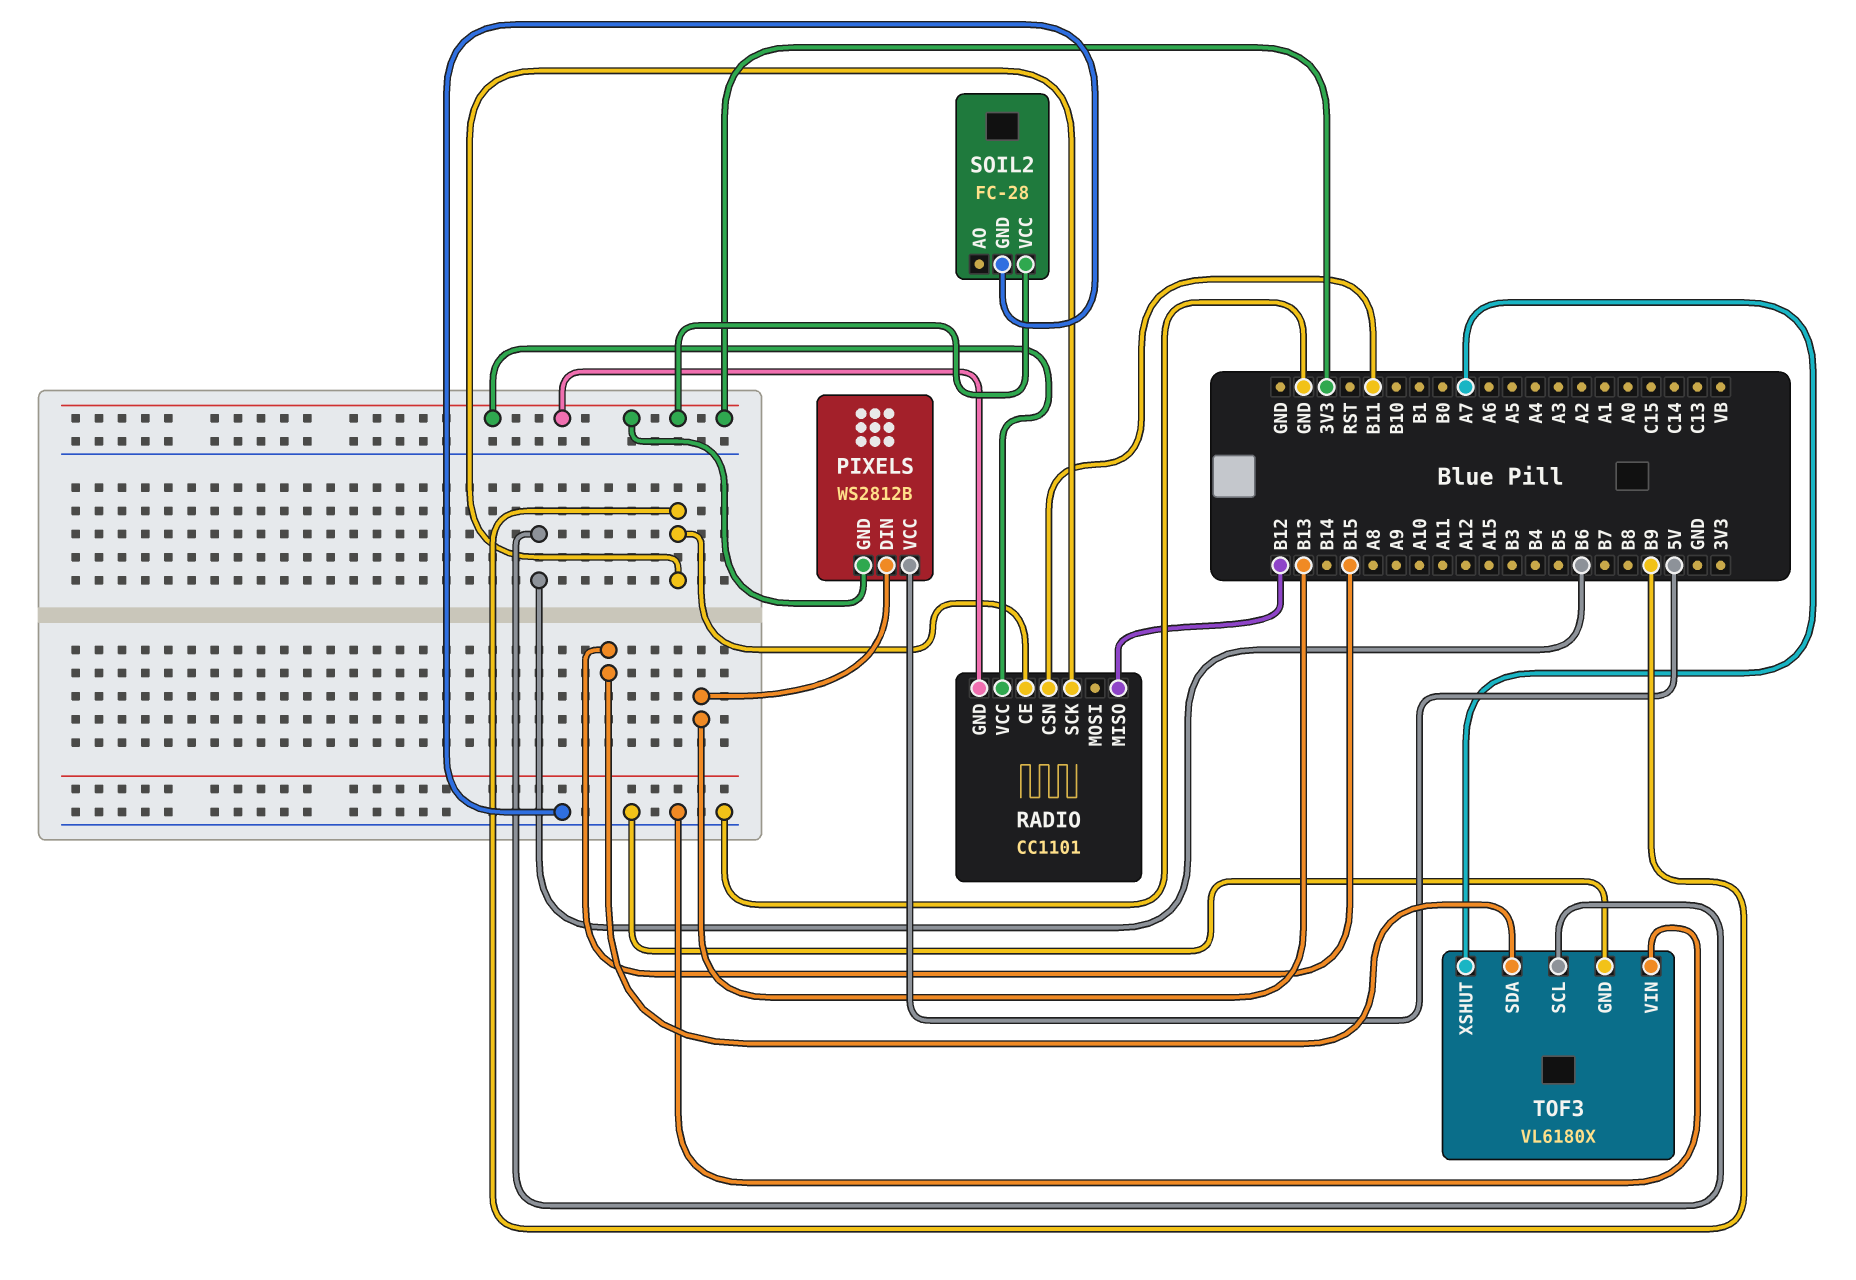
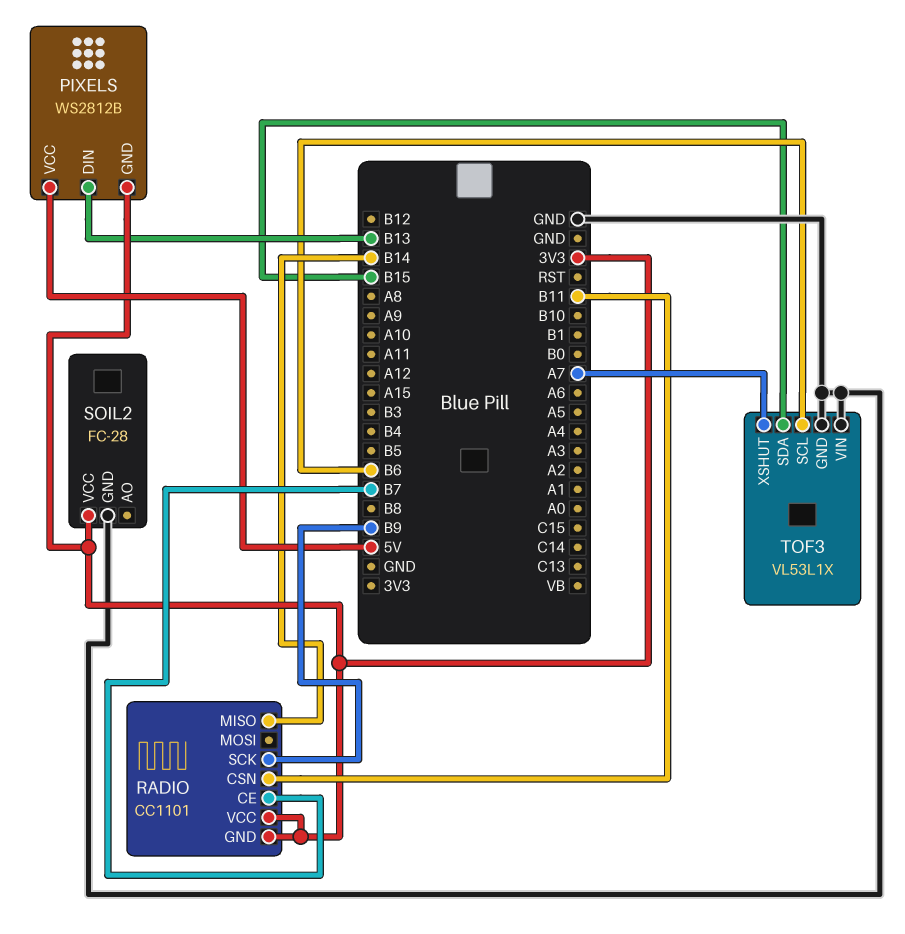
RADIO pin CE: B9 -> B7
RADIO pin MISO: B12 -> B14
TOF3: VL6180X -> VL53L1X

